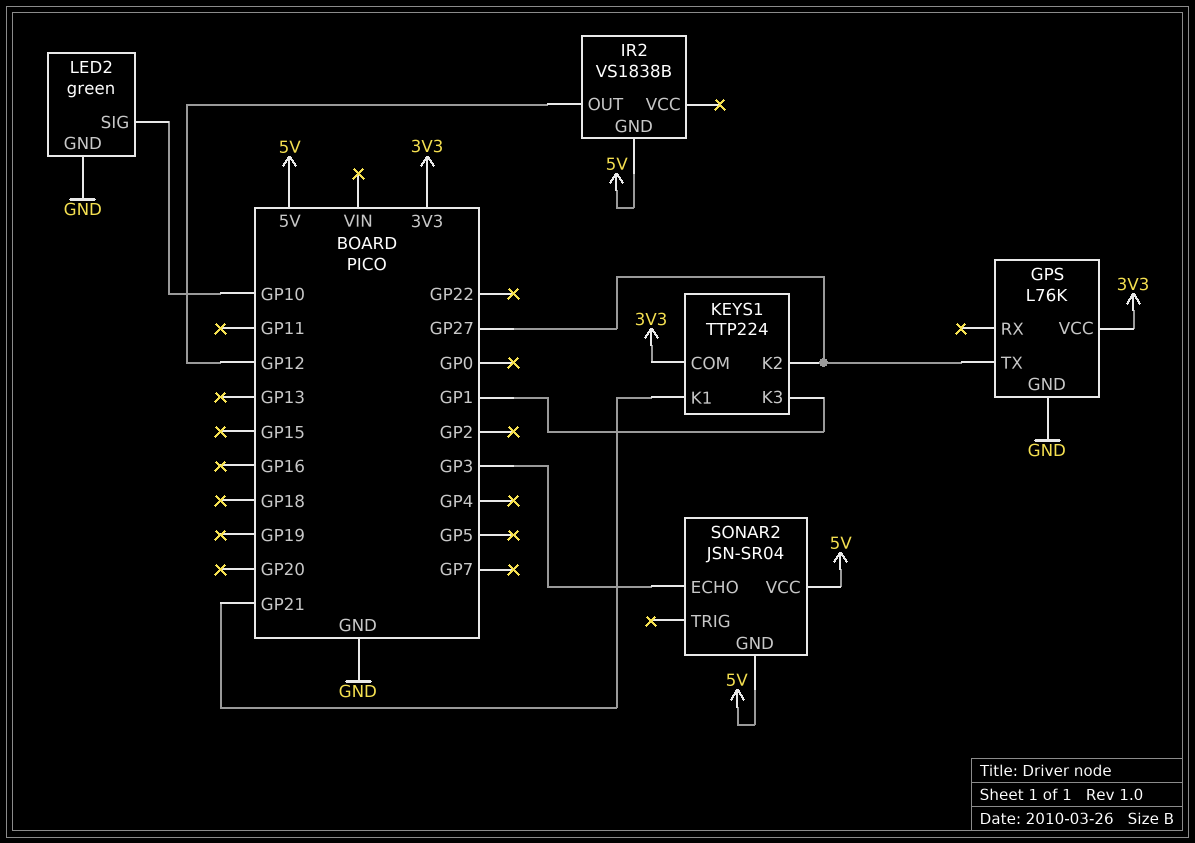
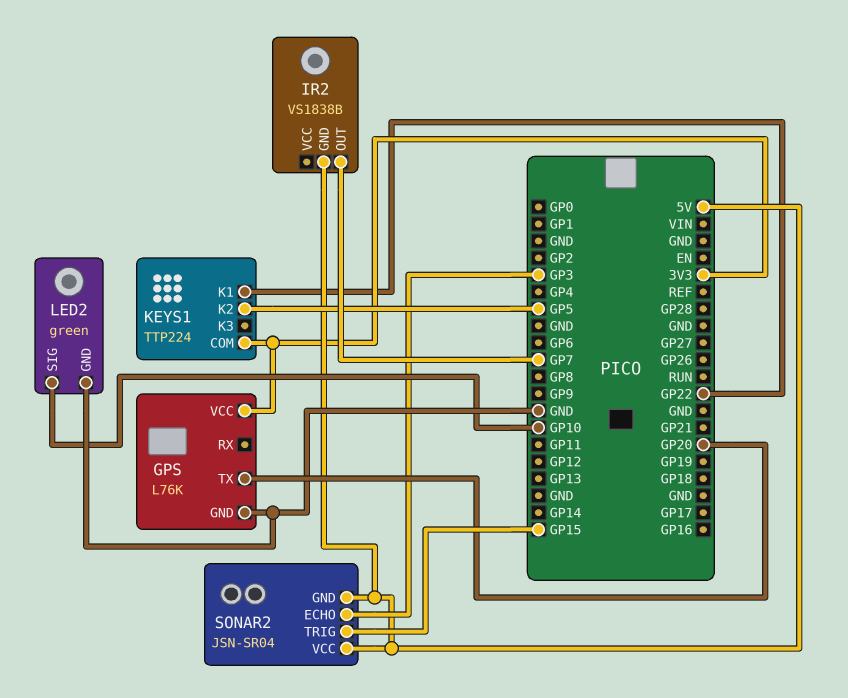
GPS pin TX: GP27 -> GP20
IR2 pin OUT: GP12 -> GP7
KEYS1 pin K1: GP21 -> GP22
KEYS1 pin K2: GP27 -> GP5
KEYS1 pin K3: GP1 -> none
SONAR2 pin TRIG: none -> GP15

